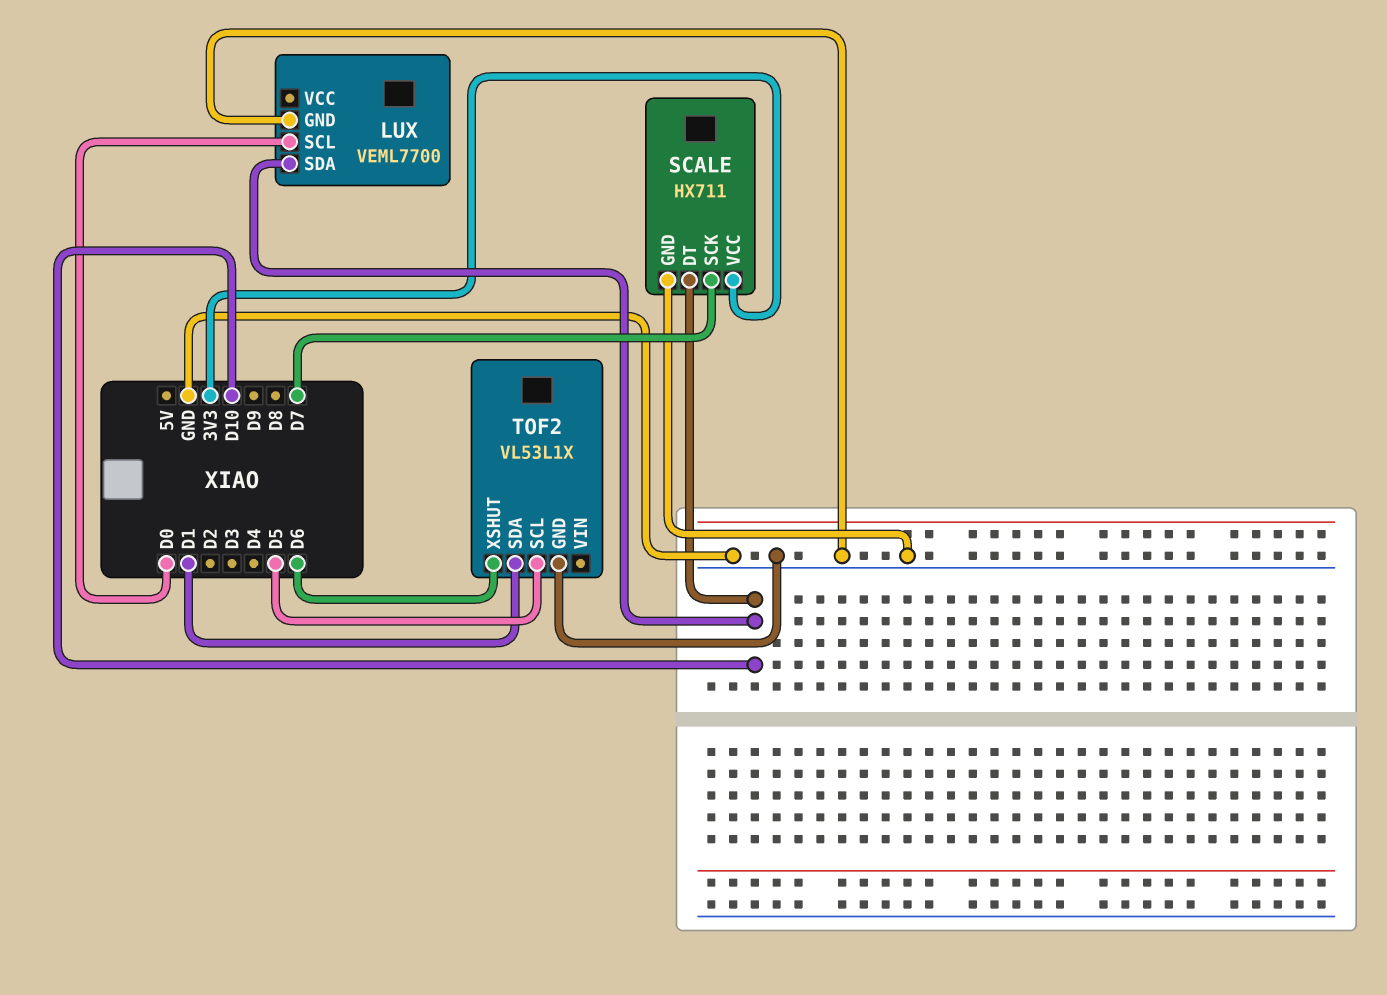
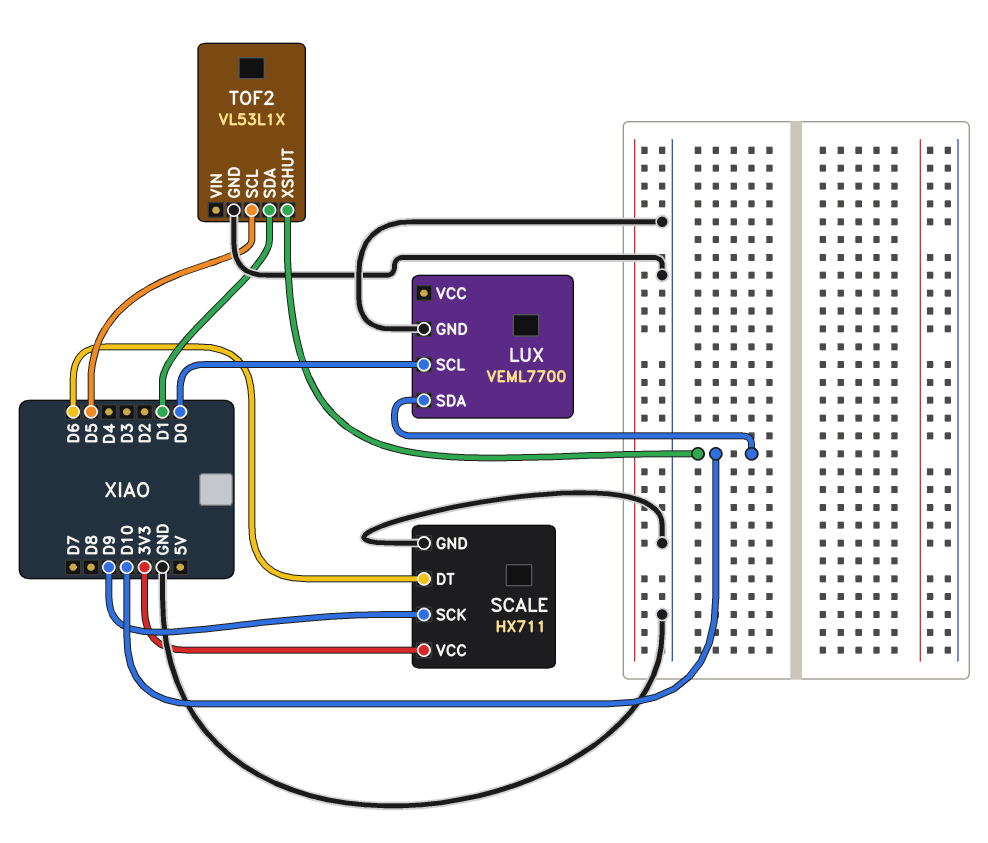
SCALE pin DT: D10 -> D6
SCALE pin SCK: D7 -> D9
TOF2 pin XSHUT: D6 -> D10

